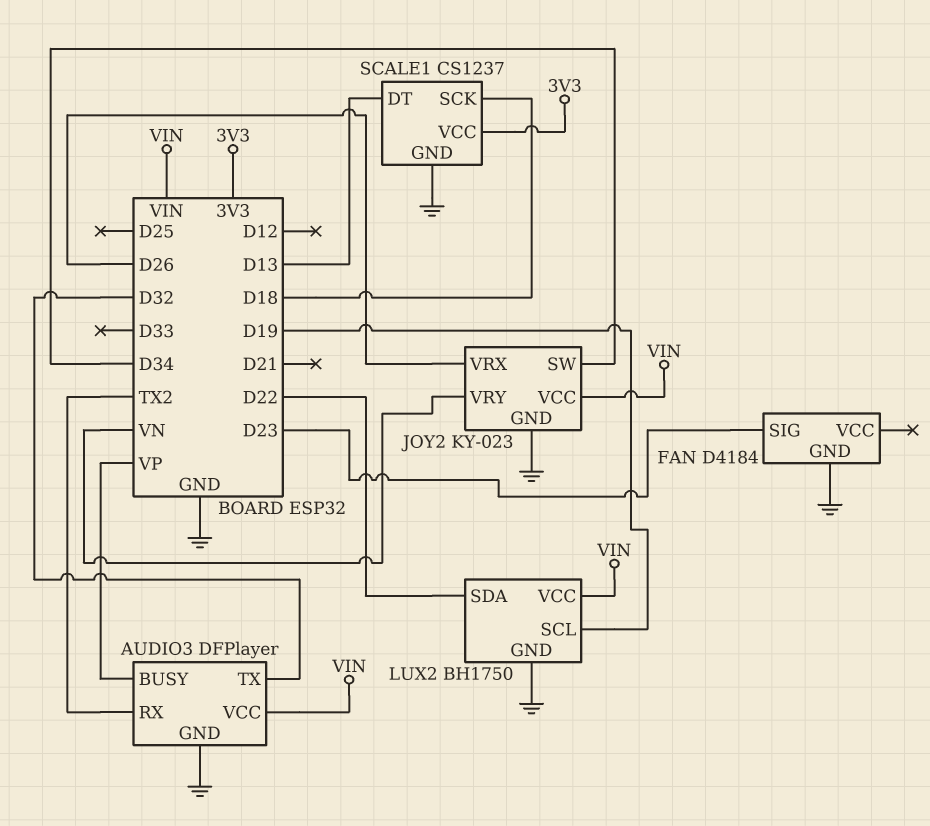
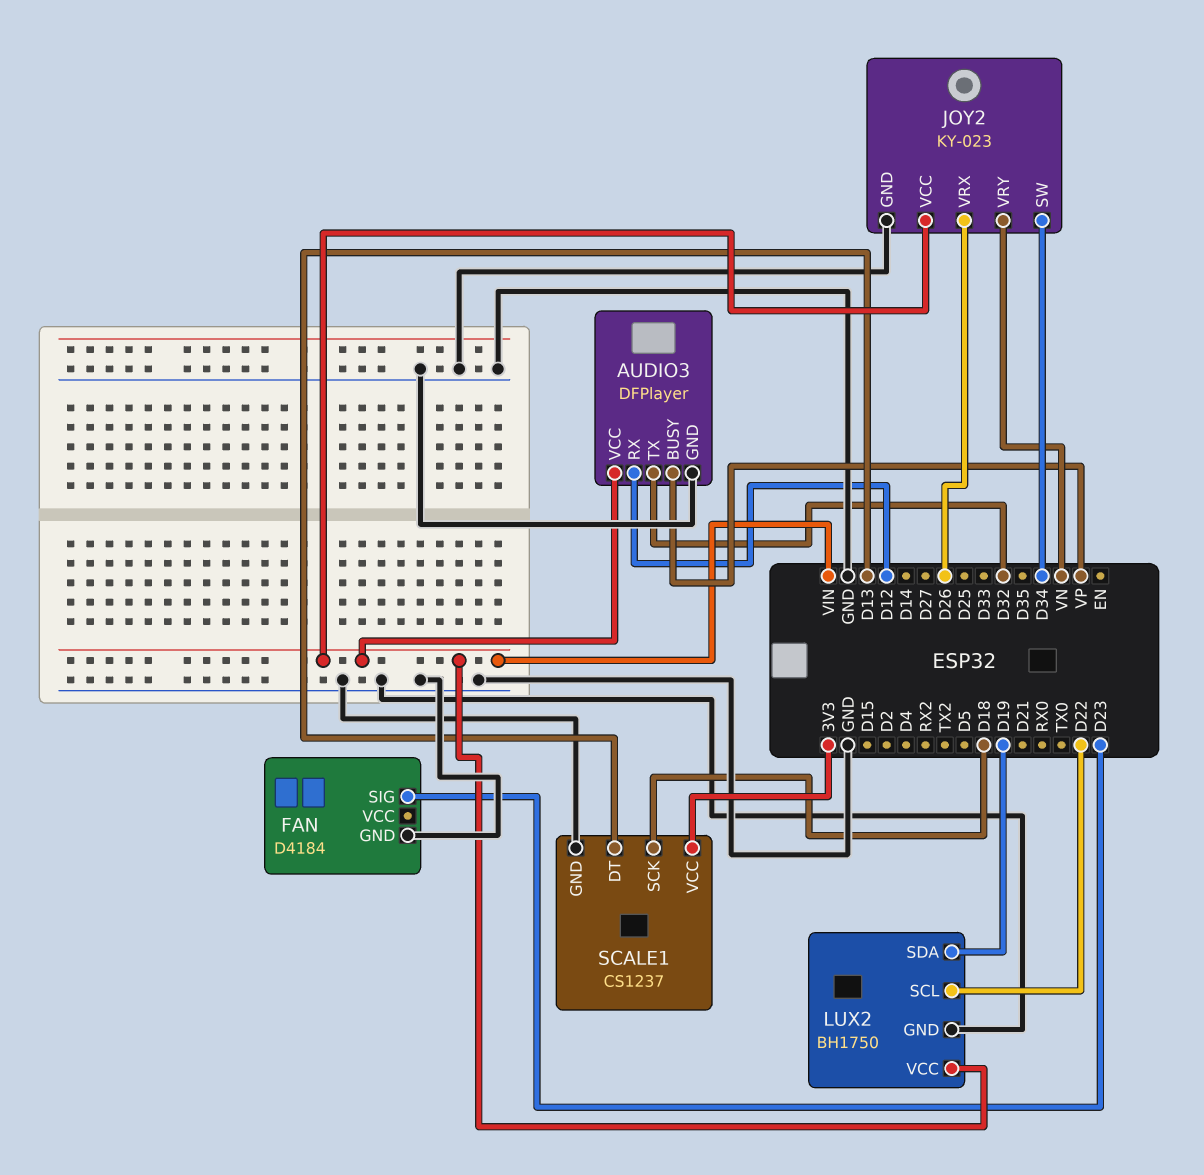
AUDIO3 pin RX: TX2 -> D12
LUX2 pin SCL: D19 -> D22
LUX2 pin SDA: D22 -> D19

